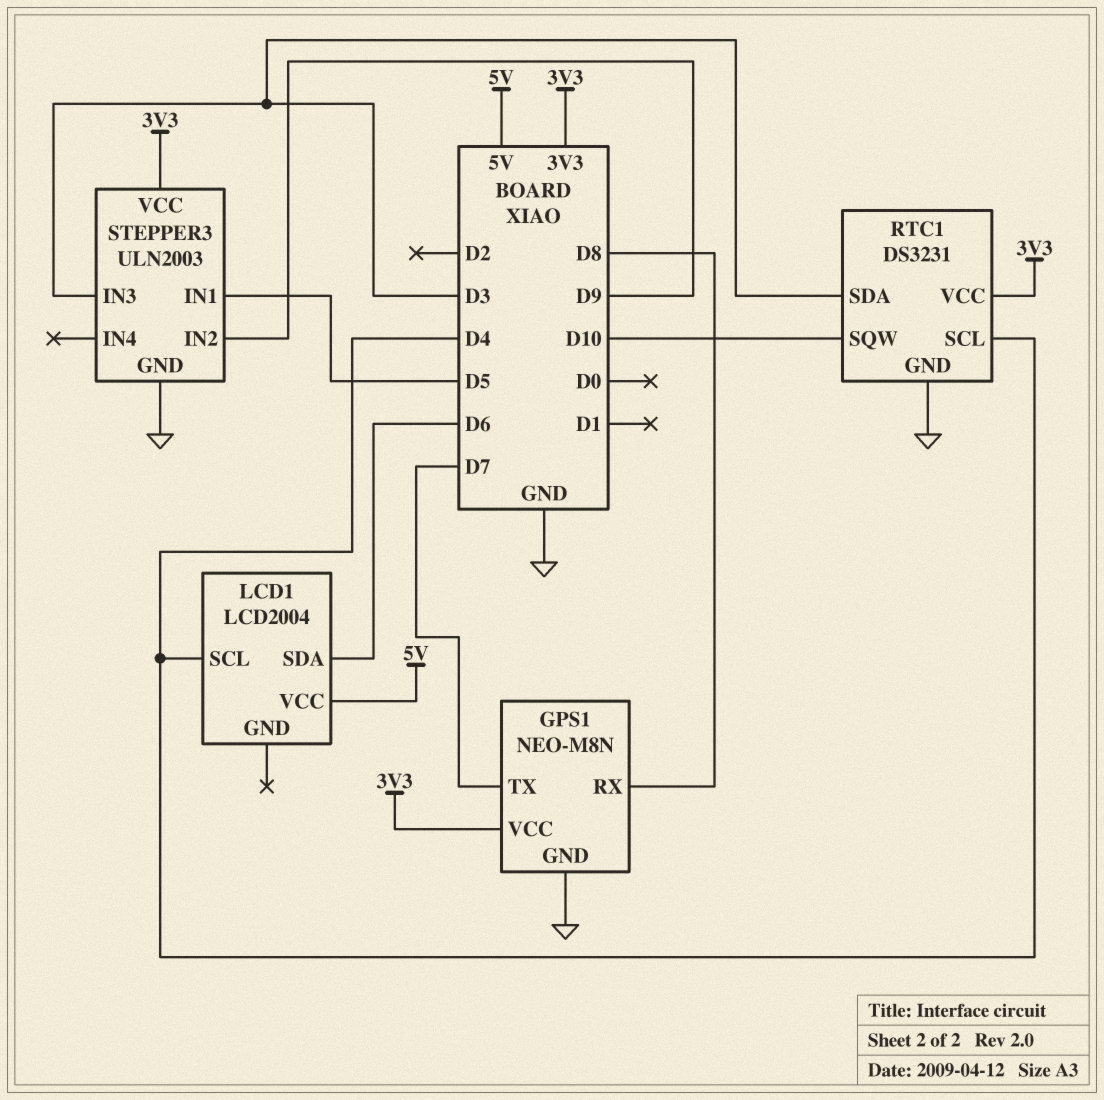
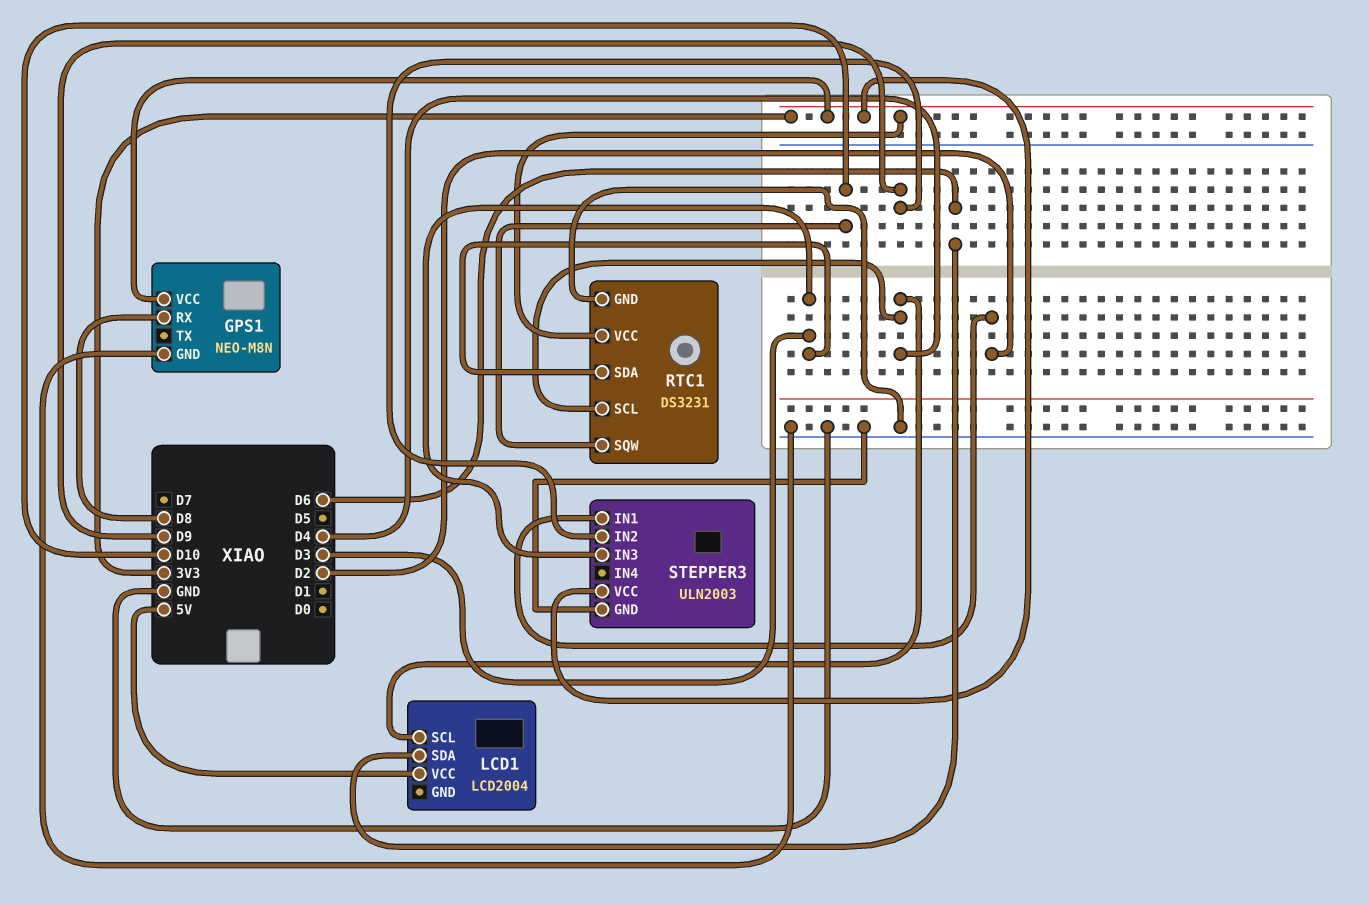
GPS1 pin TX: D7 -> none
STEPPER3 pin IN1: D5 -> D2

